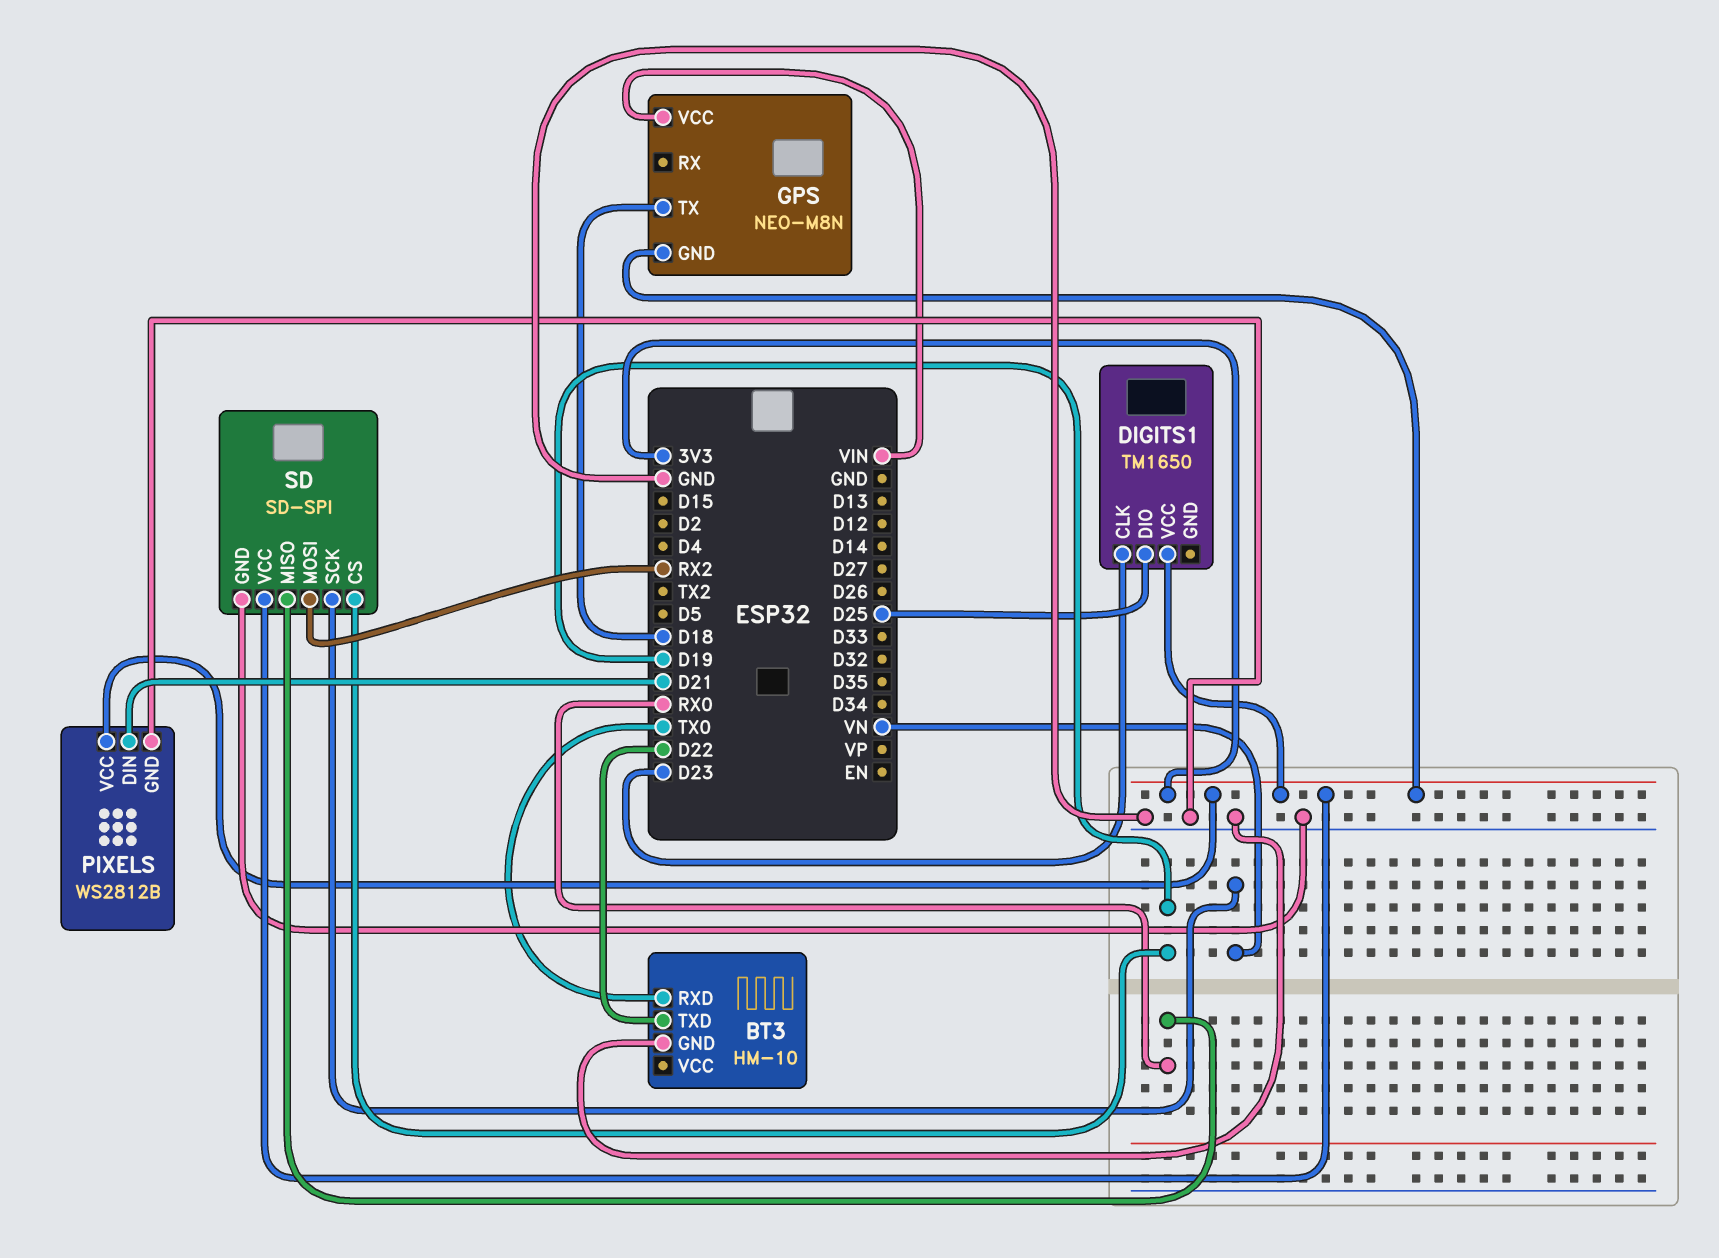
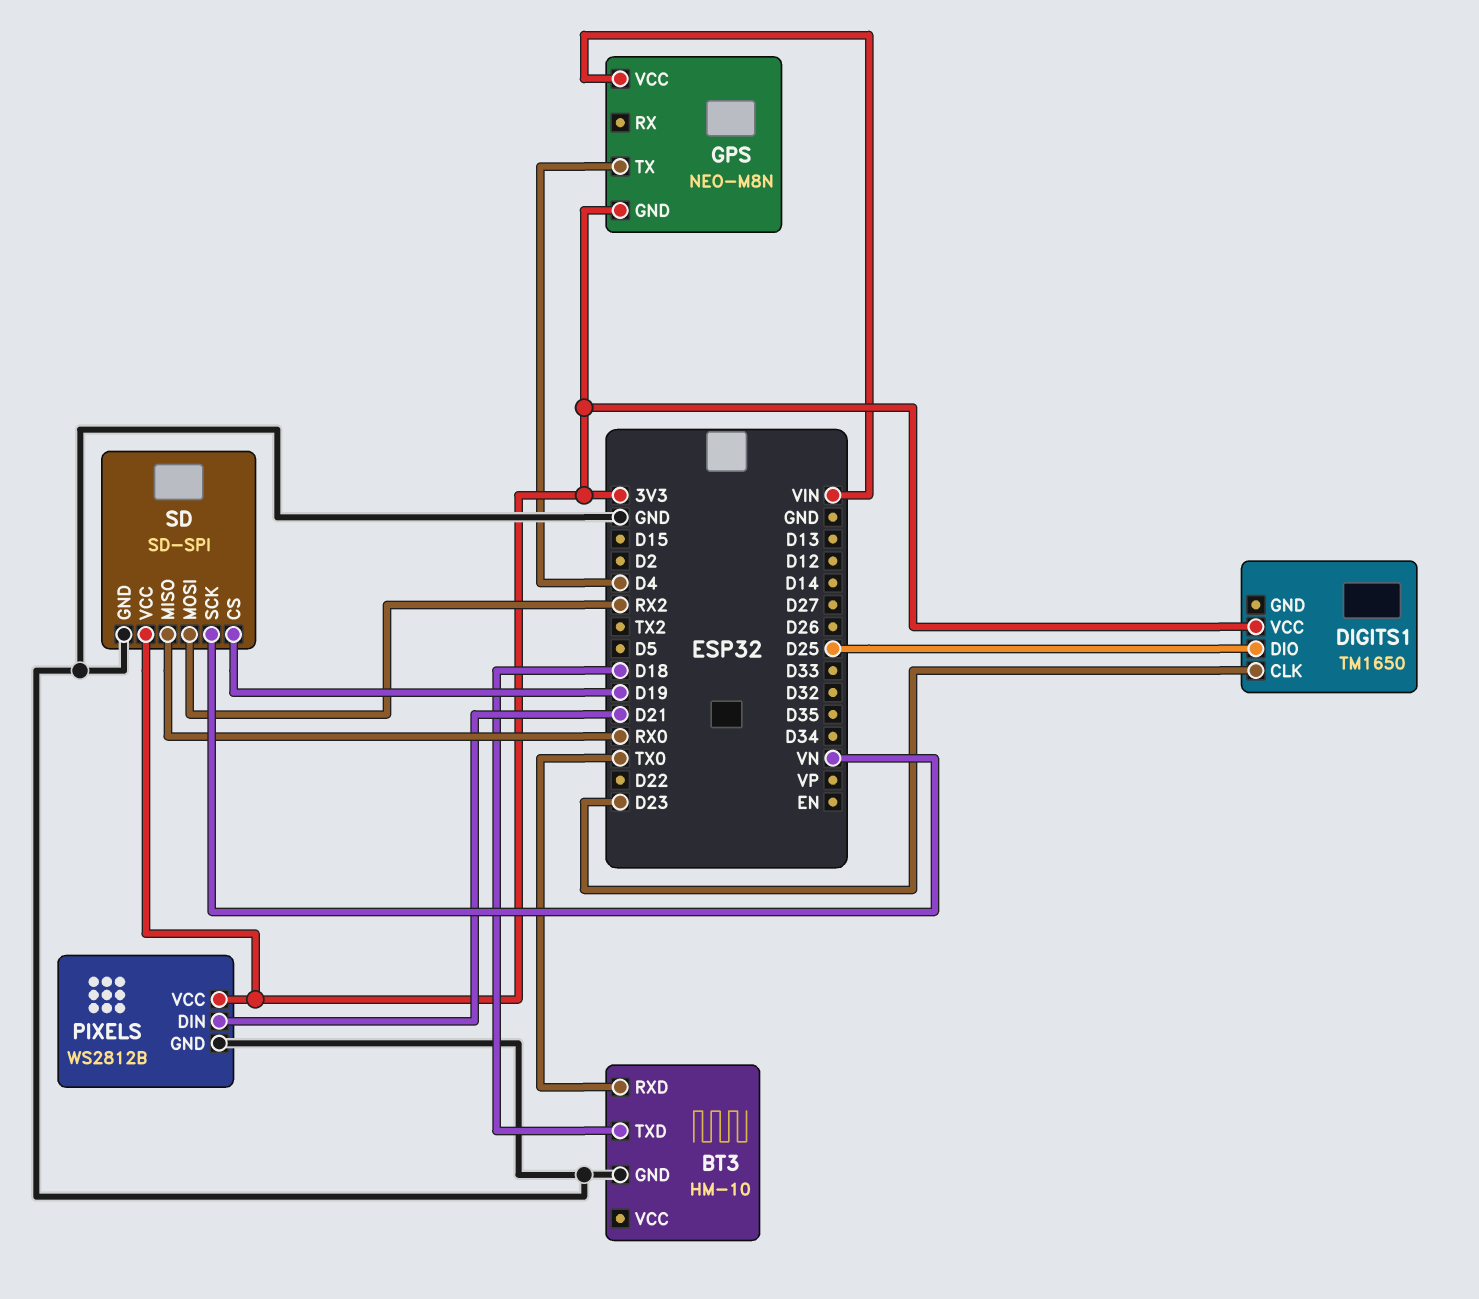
BT3 pin TXD: D22 -> D18
GPS pin TX: D18 -> D4

